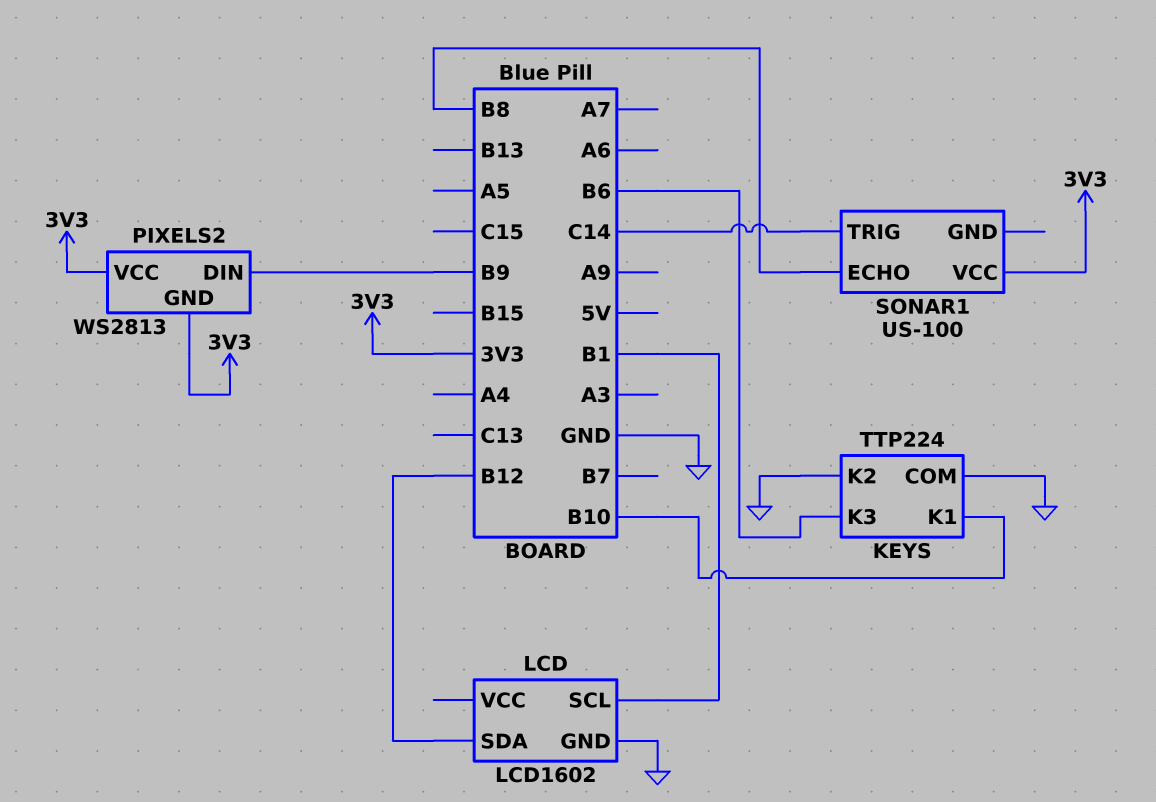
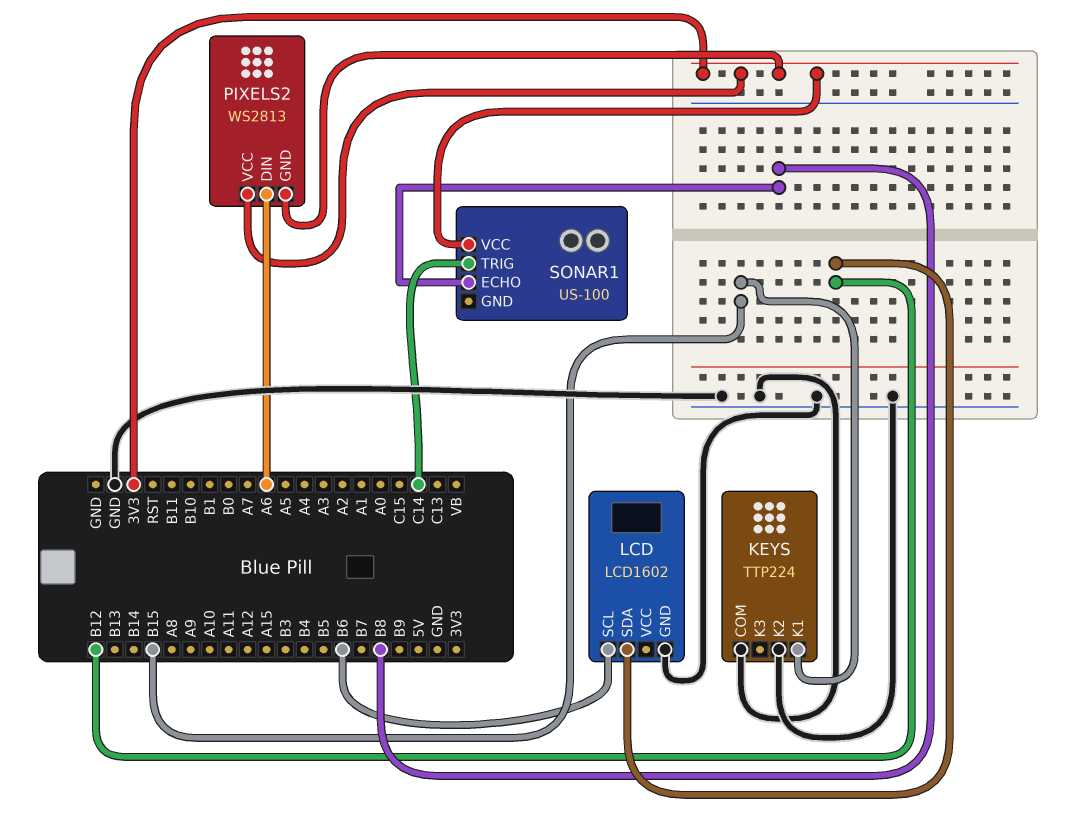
KEYS pin K1: B10 -> B15
KEYS pin K3: B6 -> none
LCD pin SCL: B1 -> B6
PIXELS2 pin DIN: B9 -> A6

